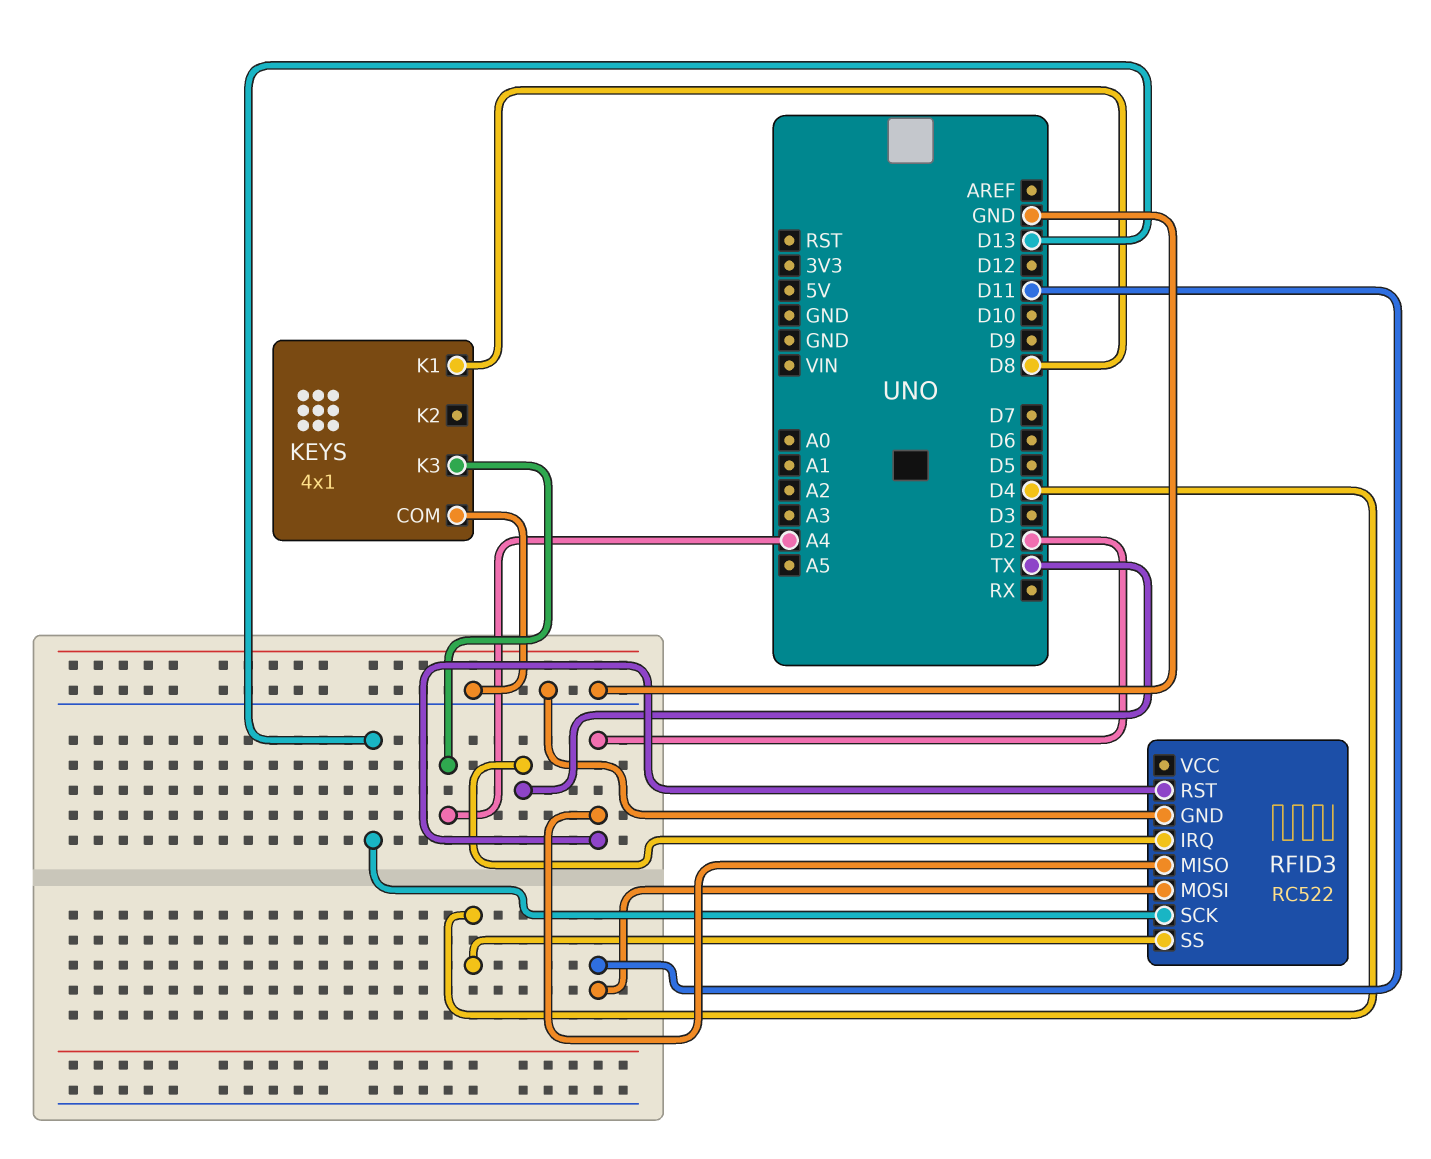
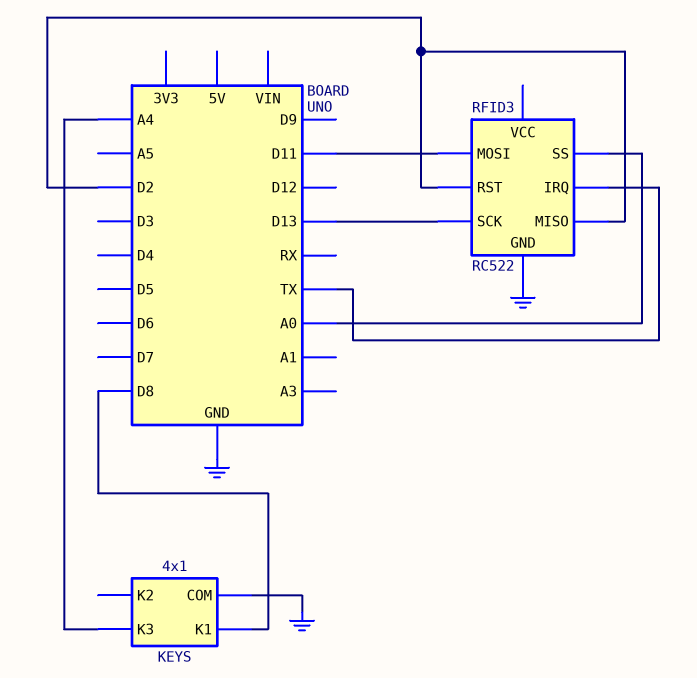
RFID3 pin SS: D4 -> A0

